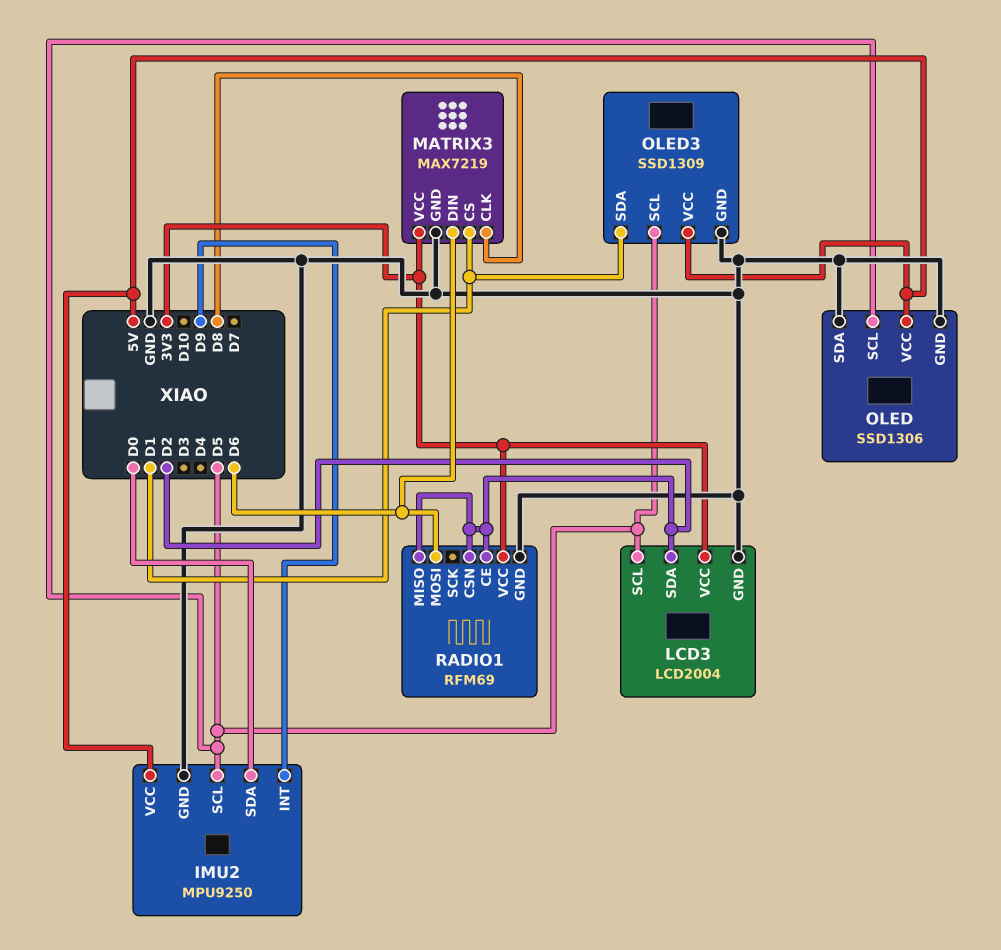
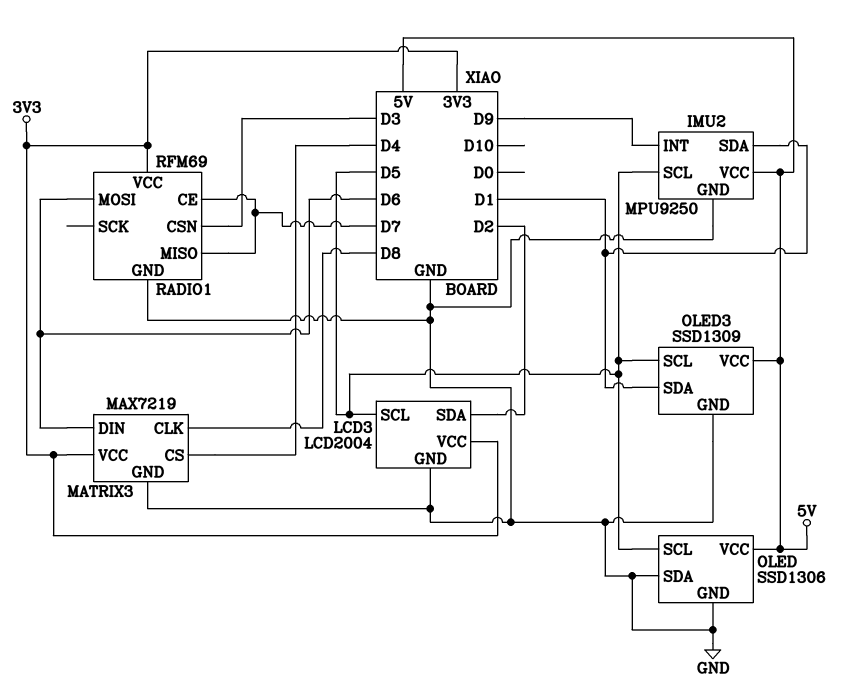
IMU2 pin SDA: D0 -> D1
MATRIX3 pin CS: D1 -> D4
RADIO1 pin CE: D2 -> D7
RADIO1 pin CSN: D2 -> D3
RADIO1 pin MISO: D2 -> D7

